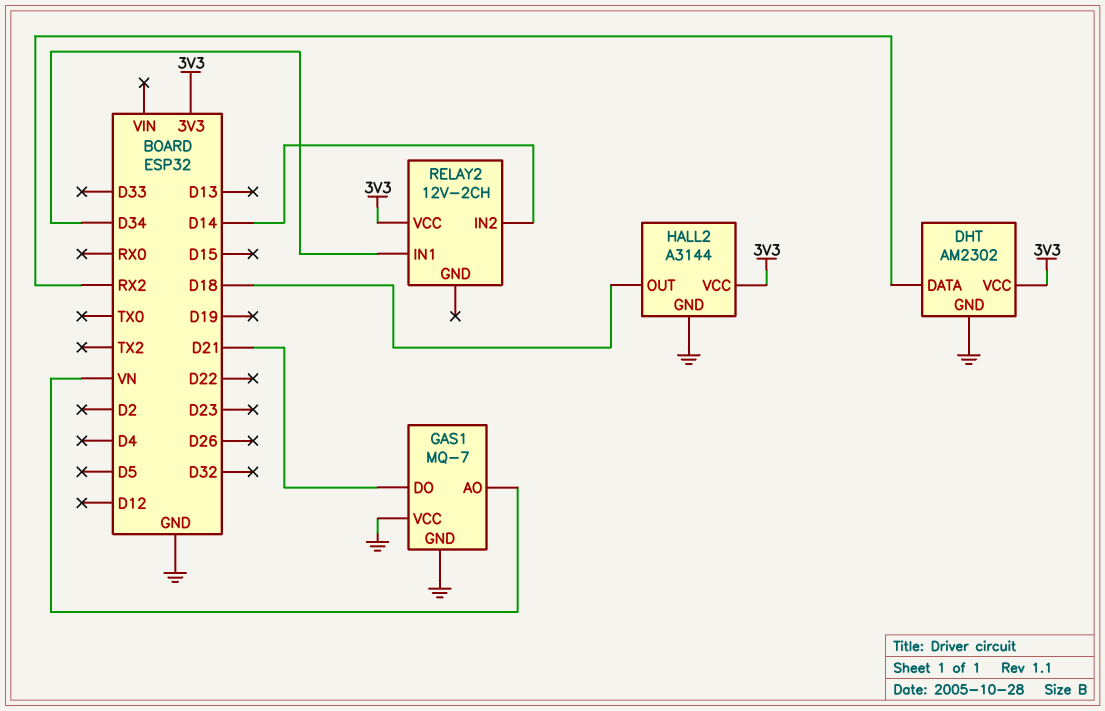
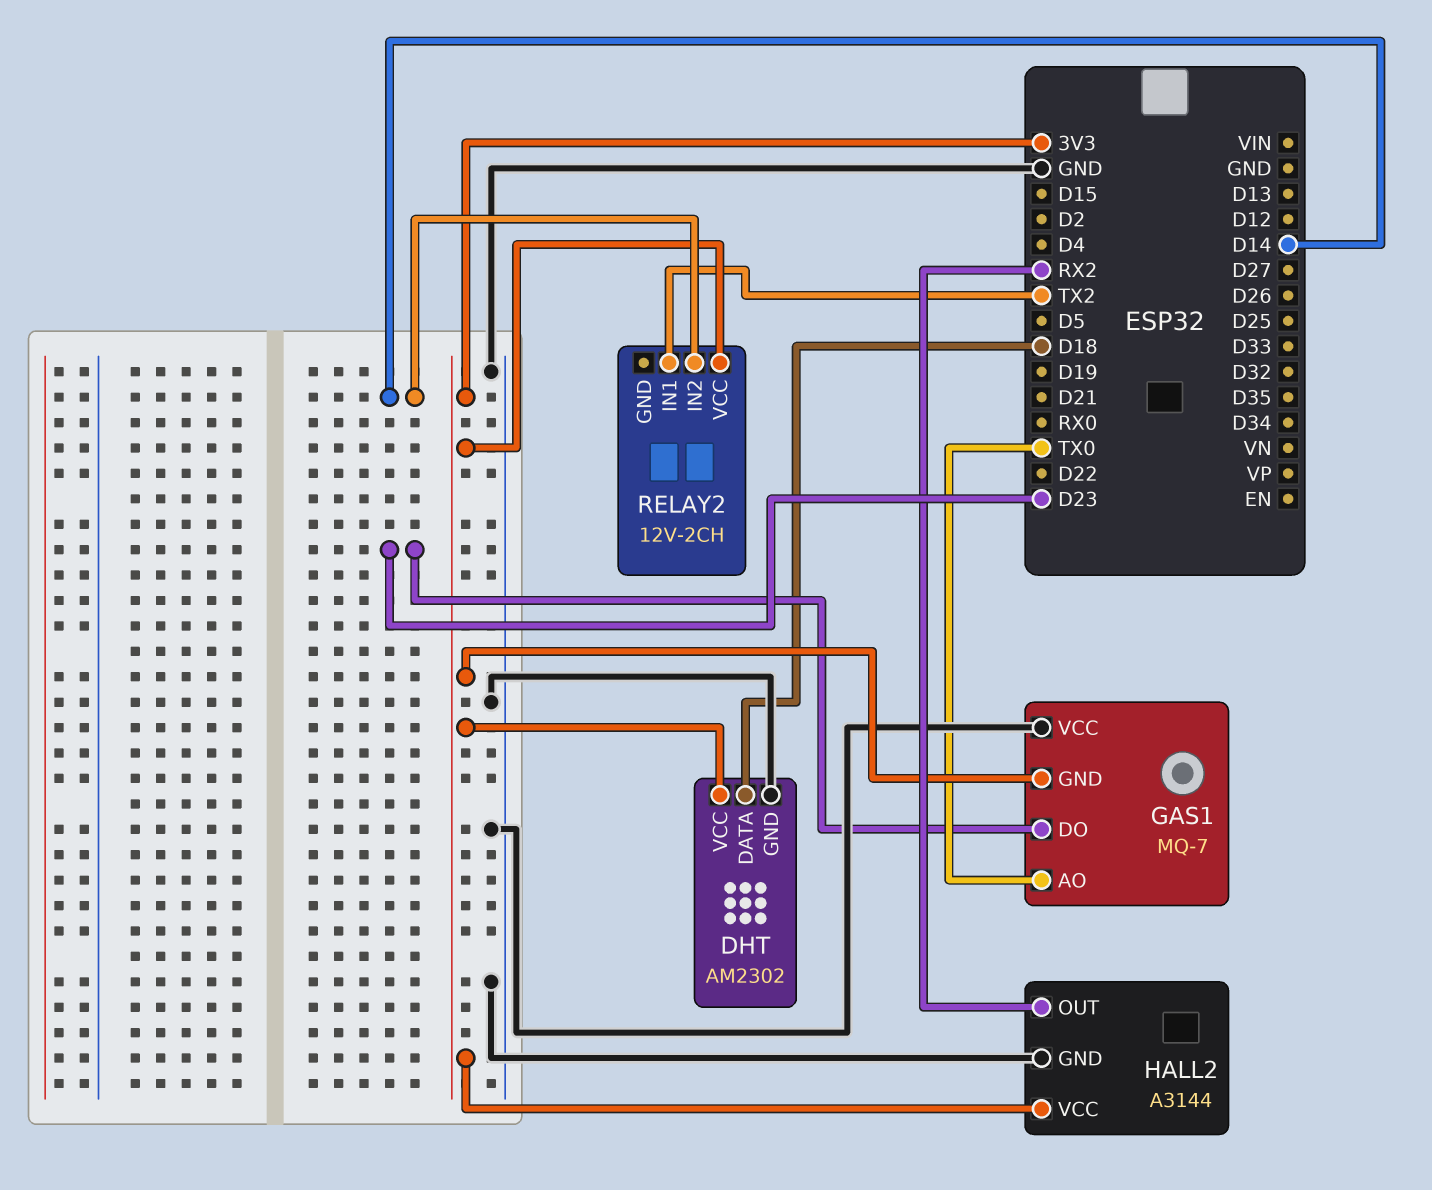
DHT pin DATA: RX2 -> D18
GAS1 pin AO: VN -> TX0
GAS1 pin DO: D21 -> D23
GAS1 pin GND: GND -> 3V3
HALL2 pin OUT: D18 -> RX2
RELAY2 pin IN1: D34 -> TX2

